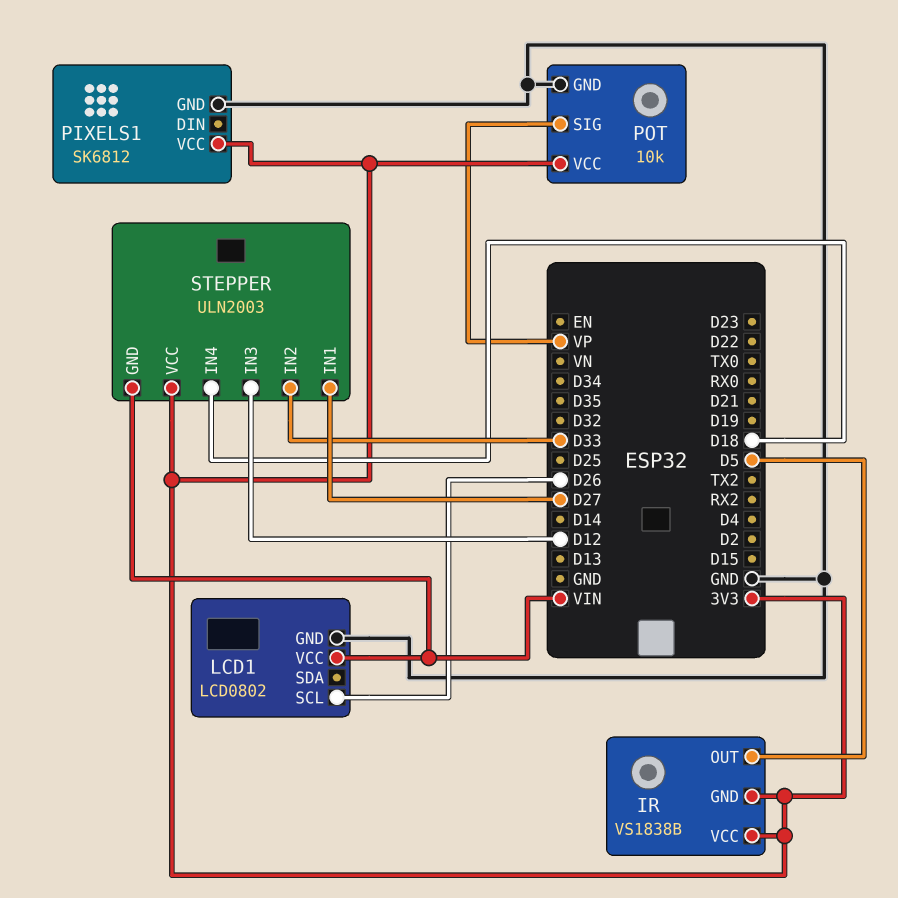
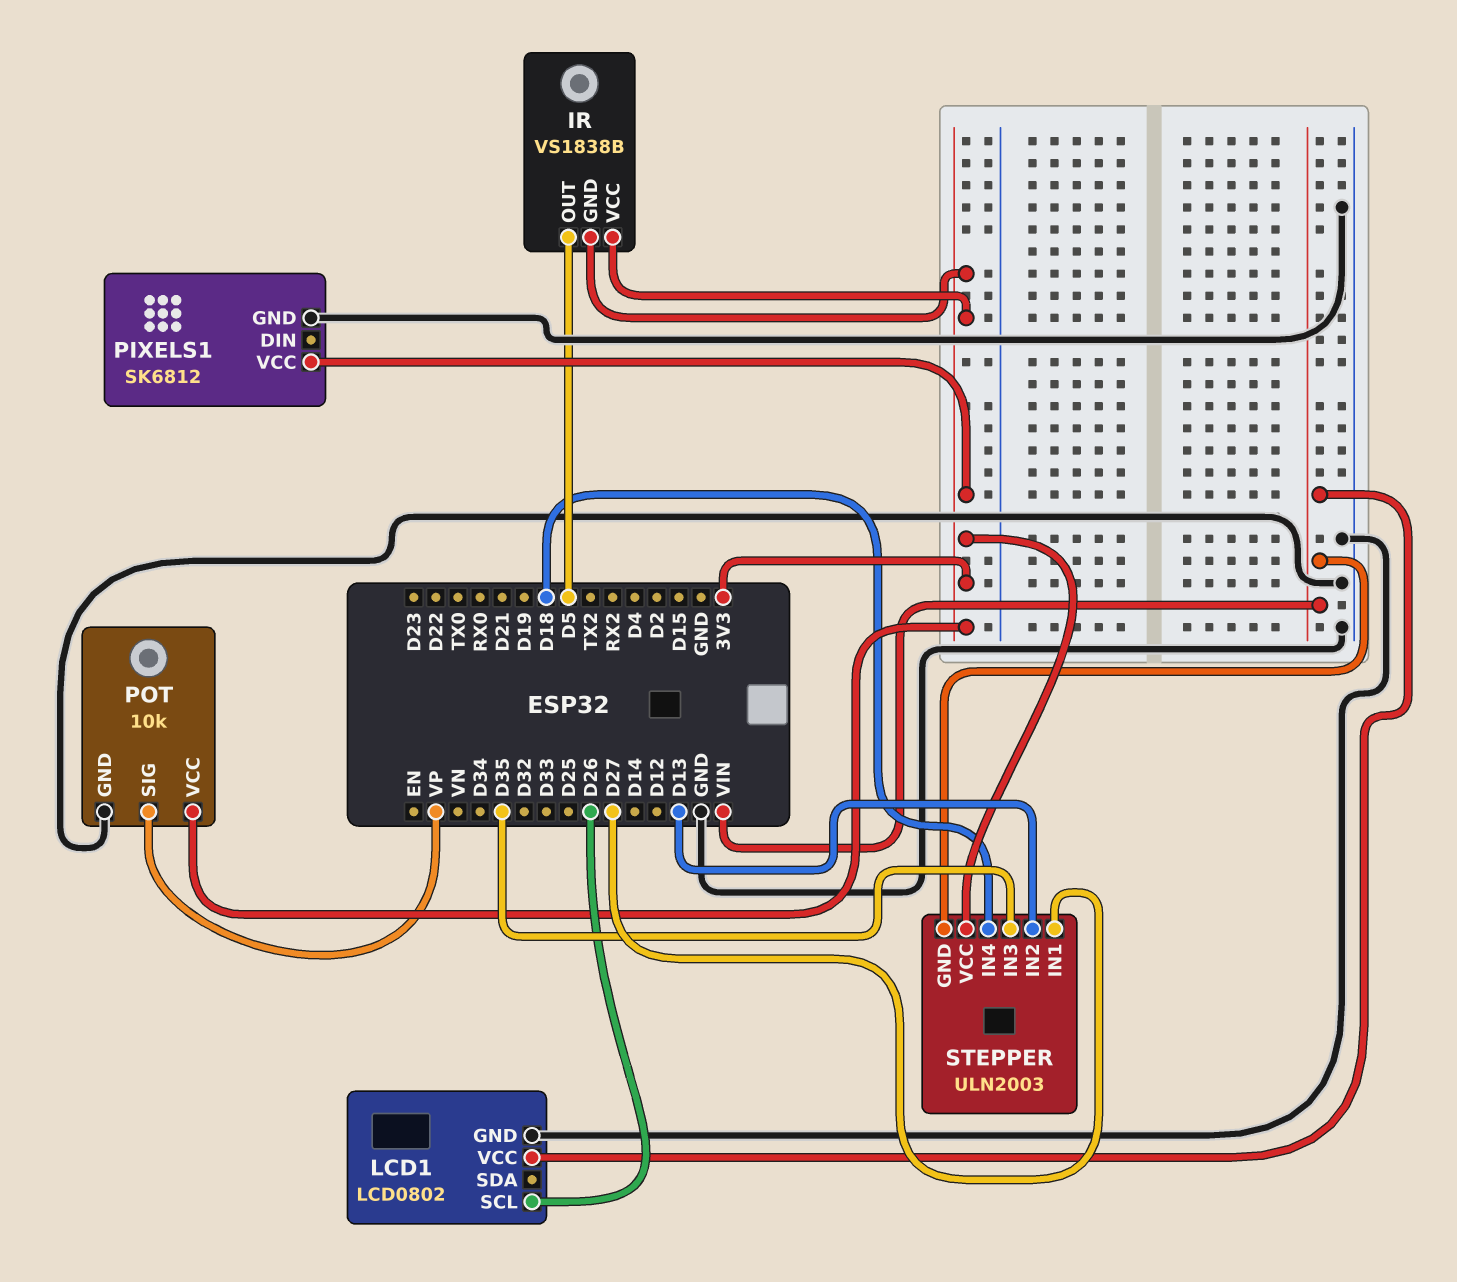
STEPPER pin IN2: D33 -> D13
STEPPER pin IN3: D12 -> D35

